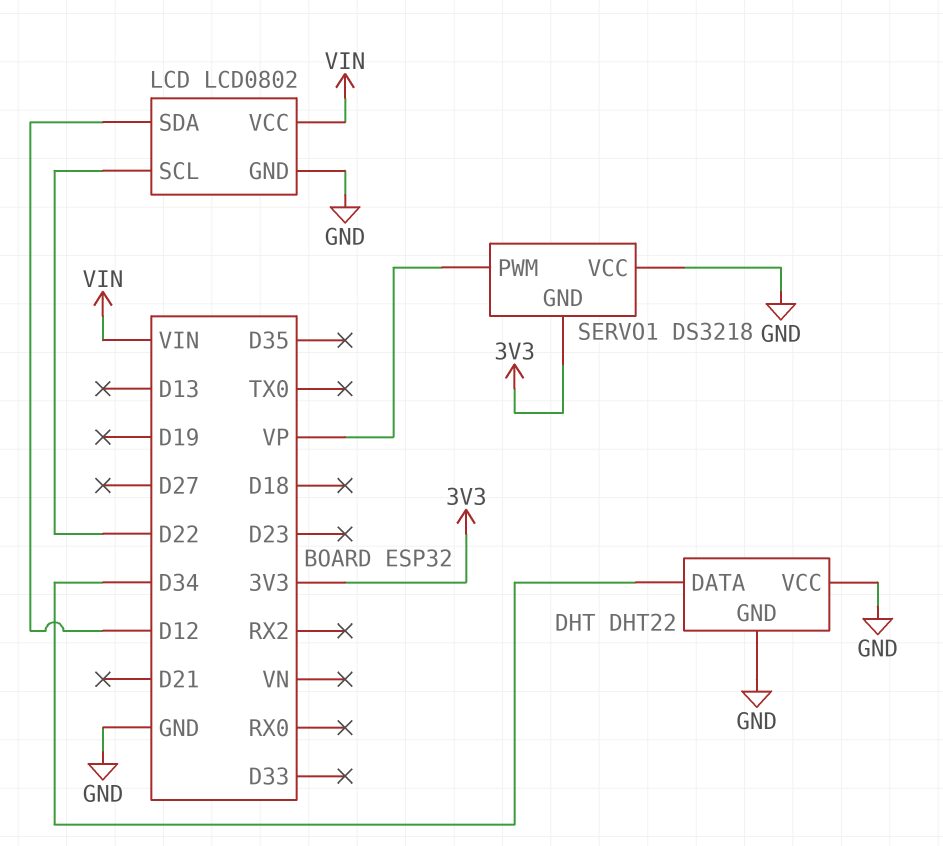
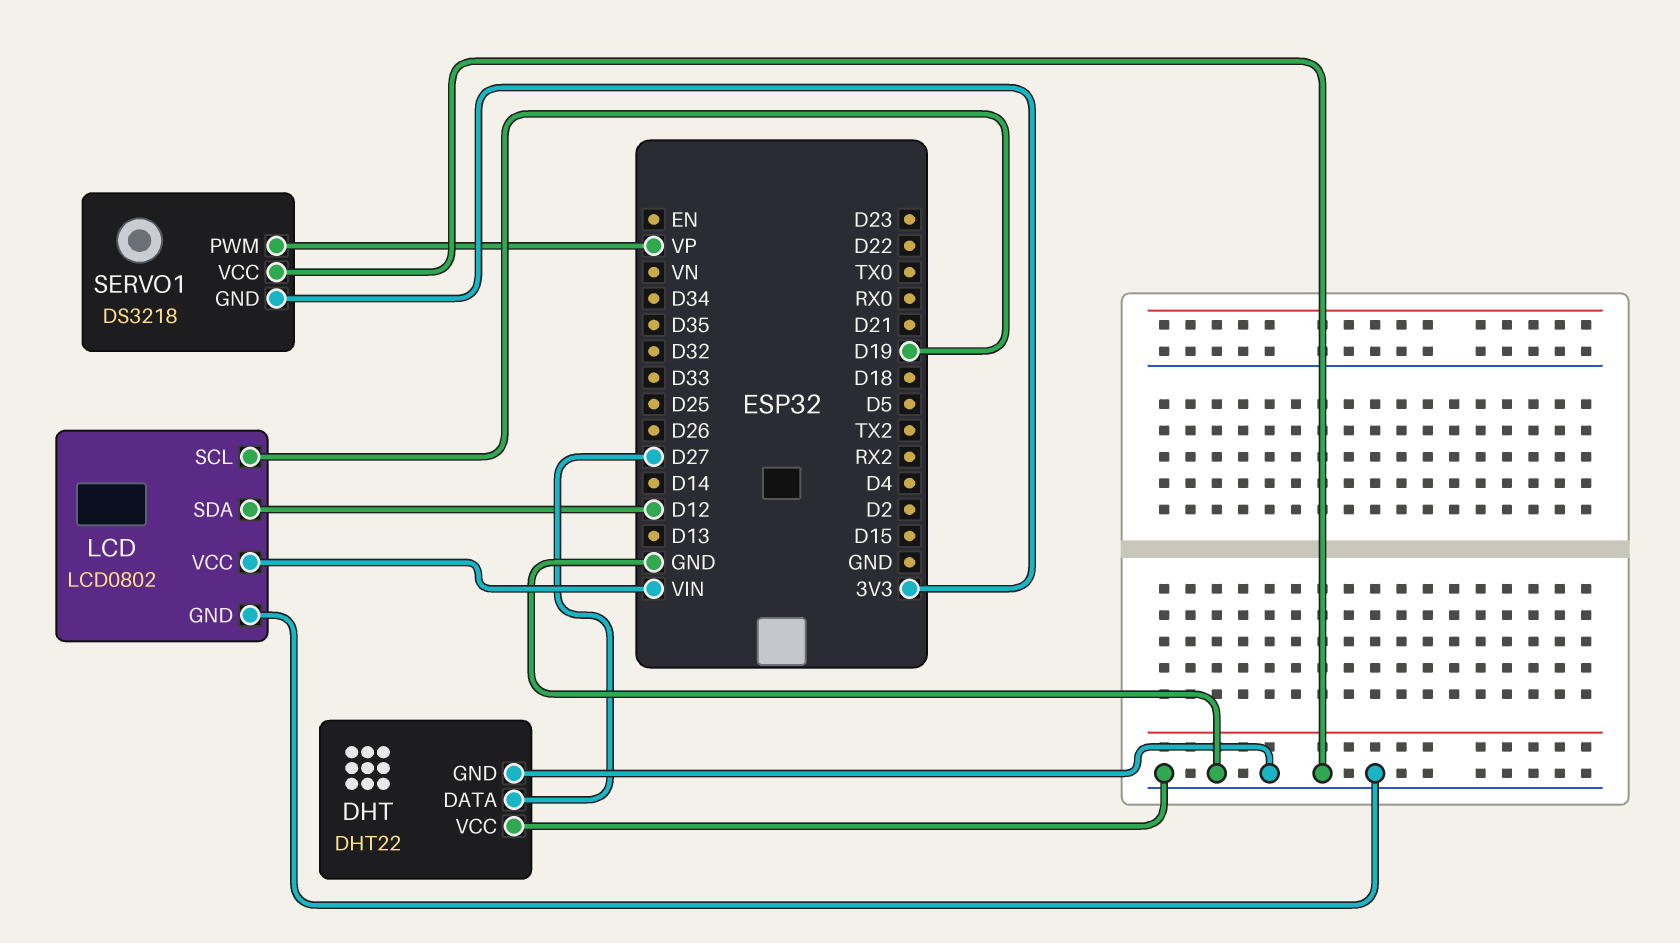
DHT pin DATA: D34 -> D27
LCD pin SCL: D22 -> D19

